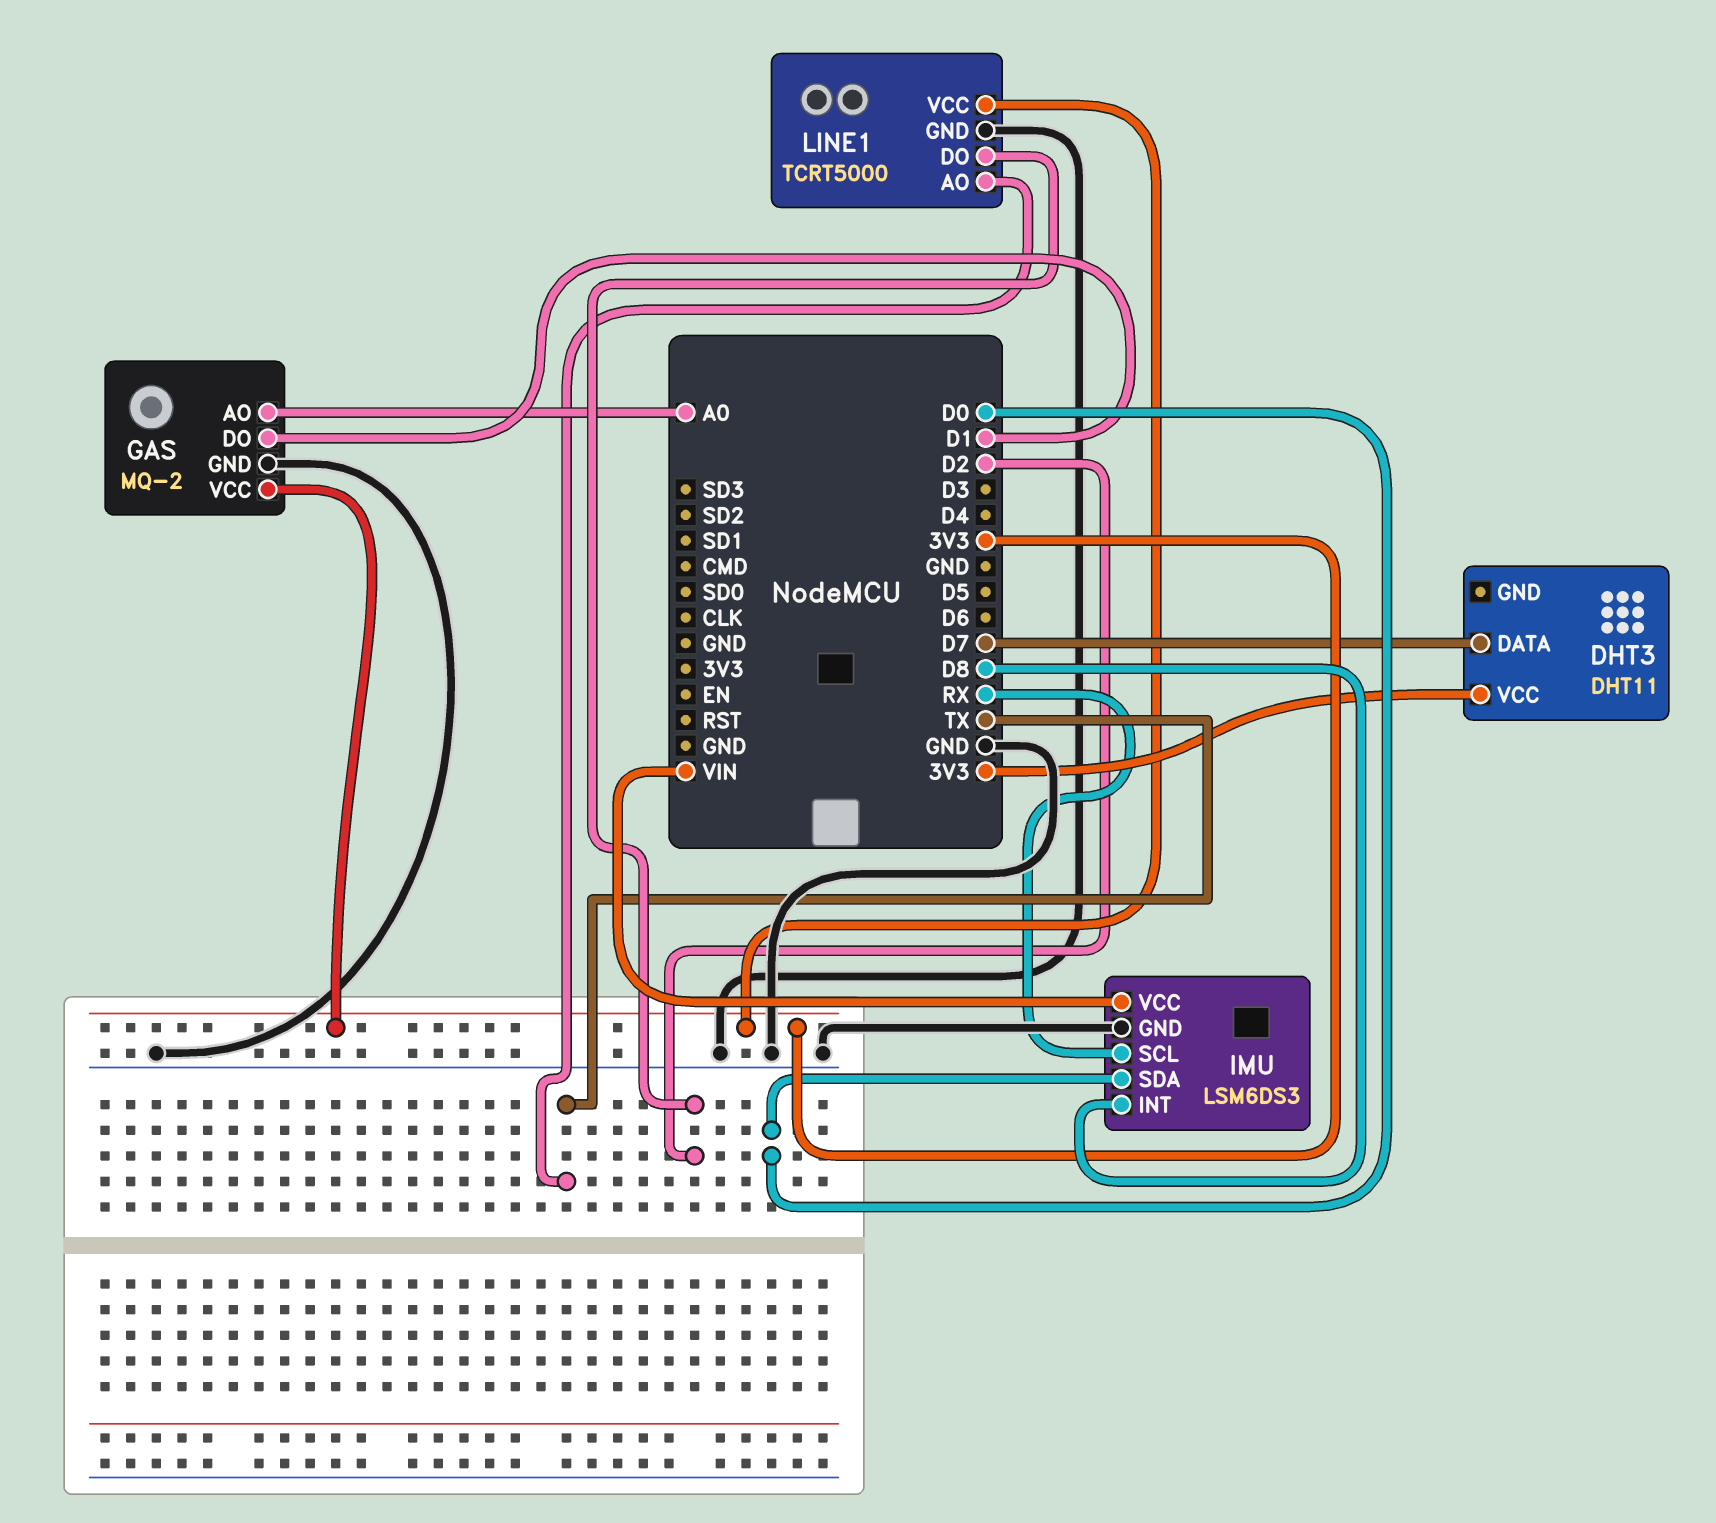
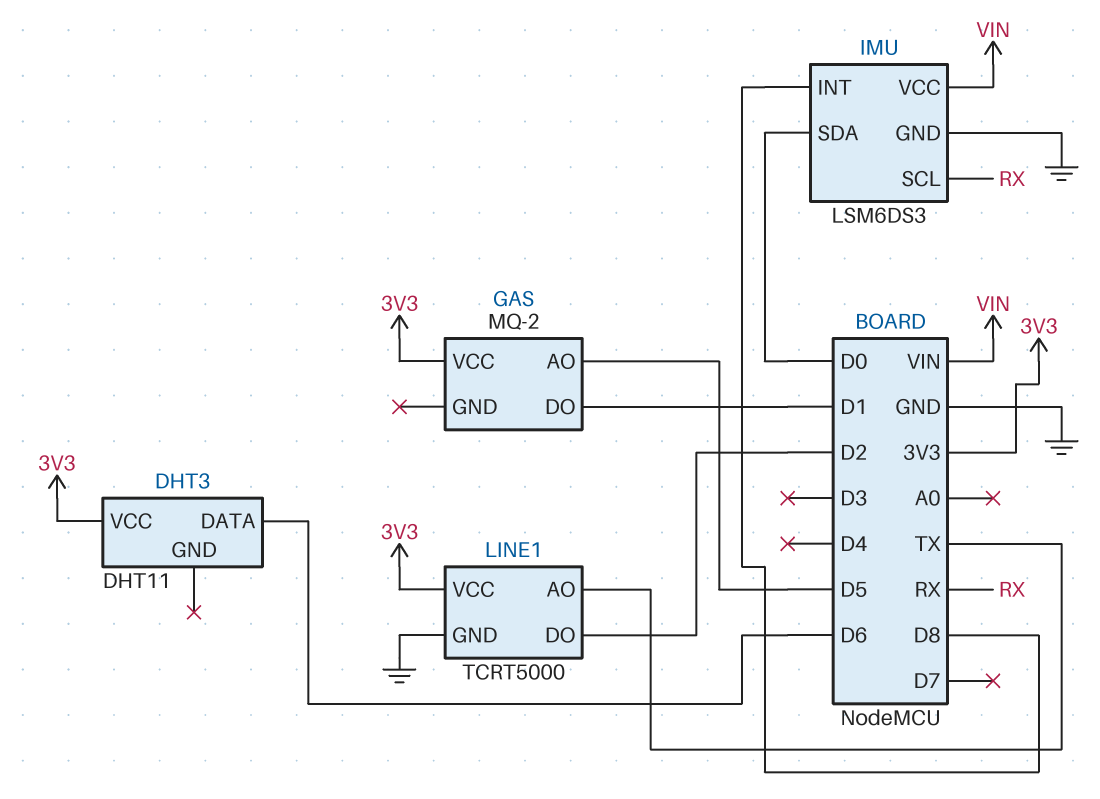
DHT3 pin DATA: D7 -> D6
GAS pin AO: A0 -> D5
GAS pin GND: GND -> none

